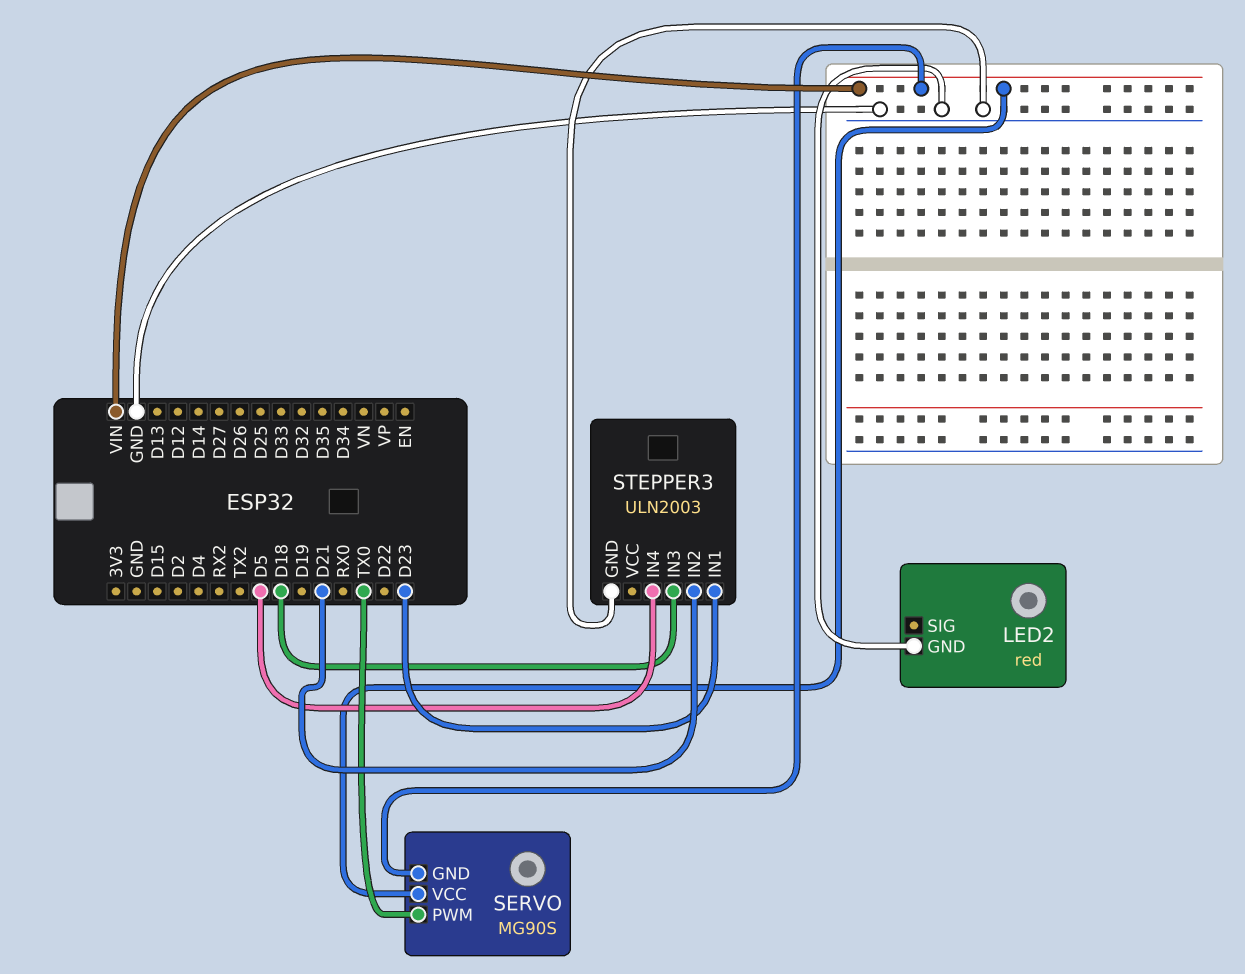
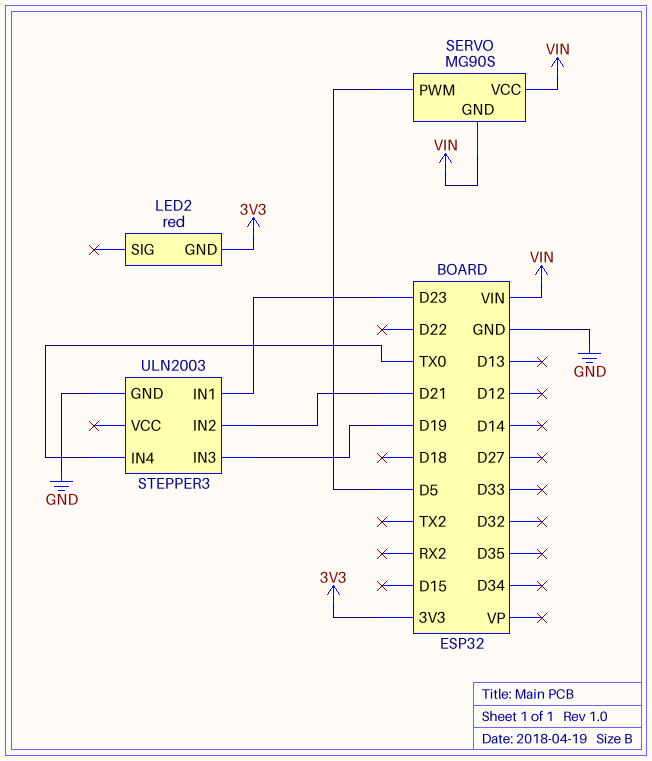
LED2 pin GND: GND -> 3V3
SERVO pin PWM: TX0 -> D5
STEPPER3 pin IN3: D18 -> D19
STEPPER3 pin IN4: D5 -> TX0

